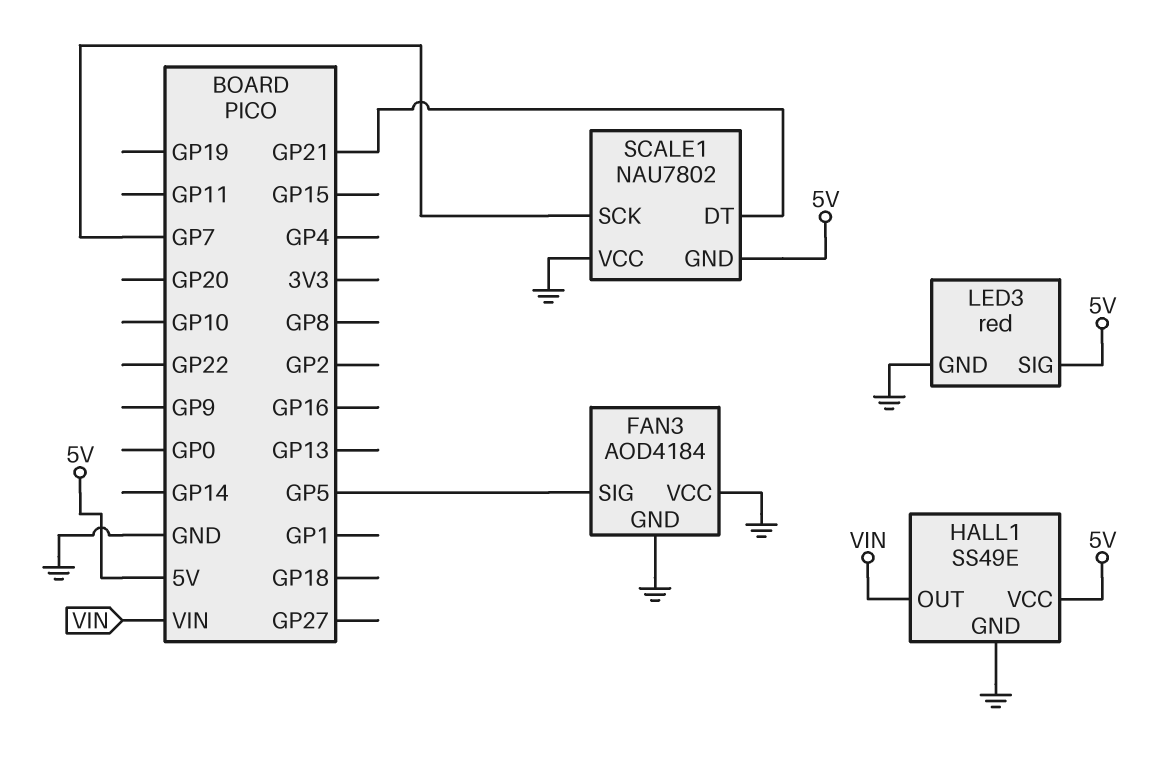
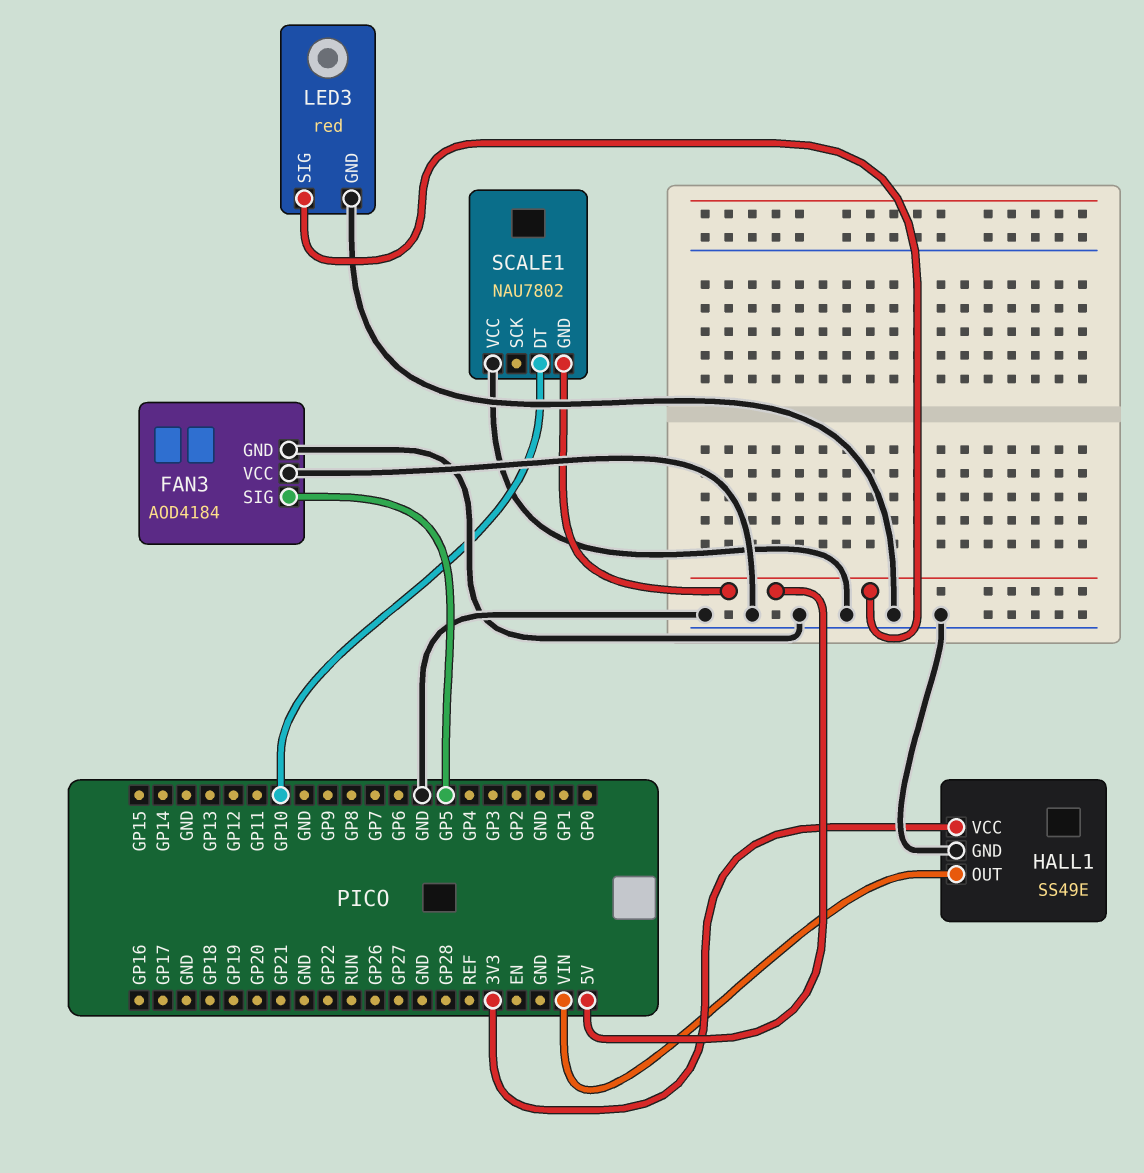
HALL1 pin VCC: 5V -> 3V3
SCALE1 pin DT: GP21 -> GP10
SCALE1 pin SCK: GP7 -> none

